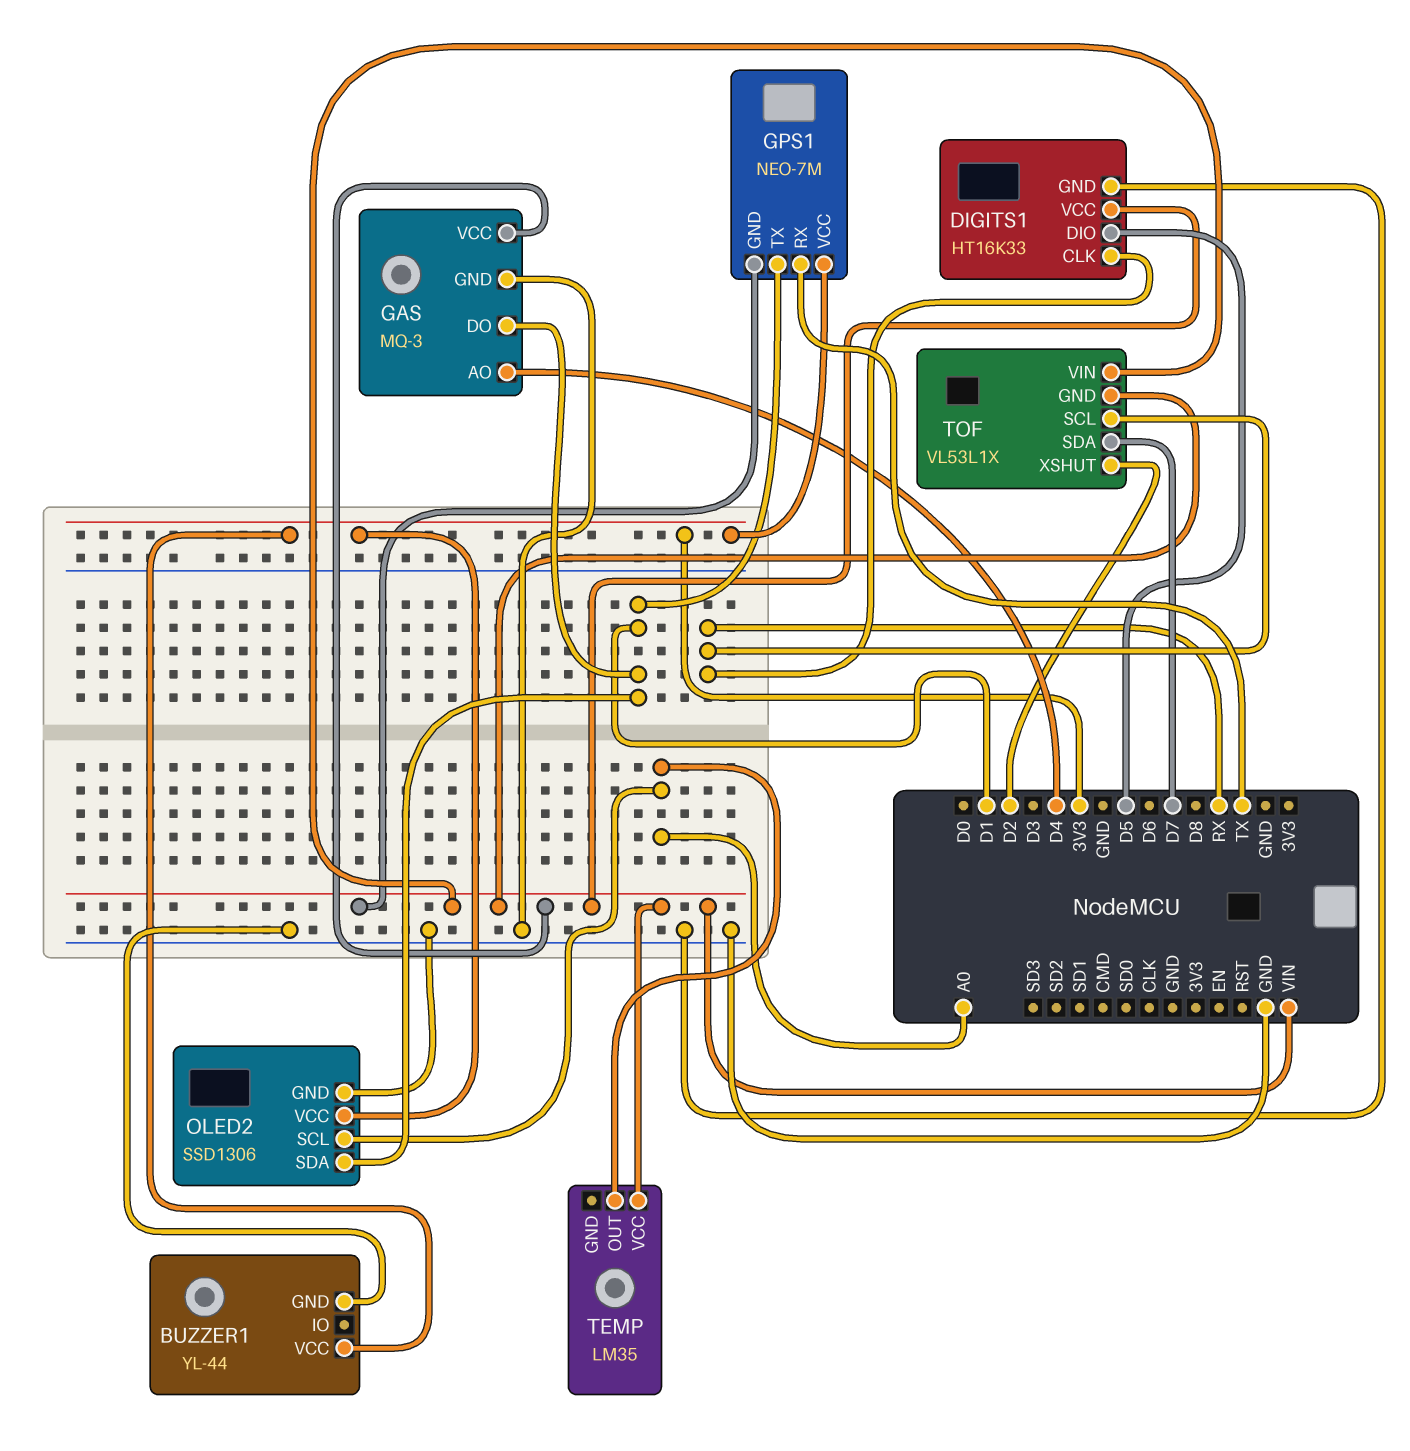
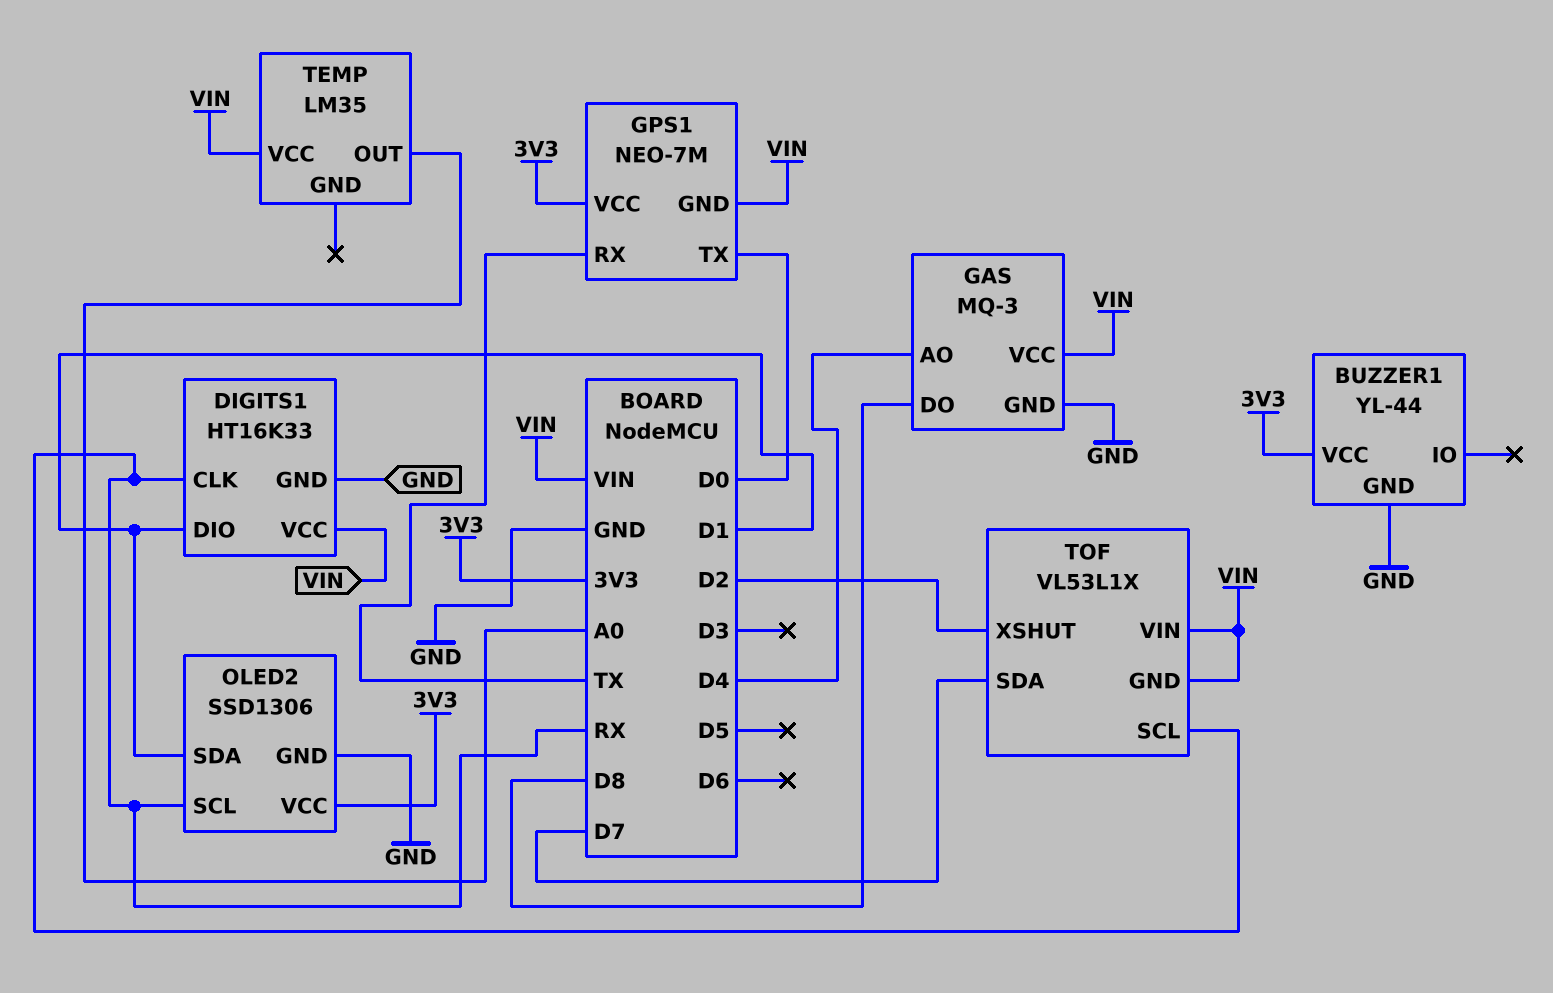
DIGITS1 pin DIO: D5 -> D1
GAS pin DO: D1 -> D8
GPS1 pin TX: D1 -> D0
OLED2 pin SCL: A0 -> RX

